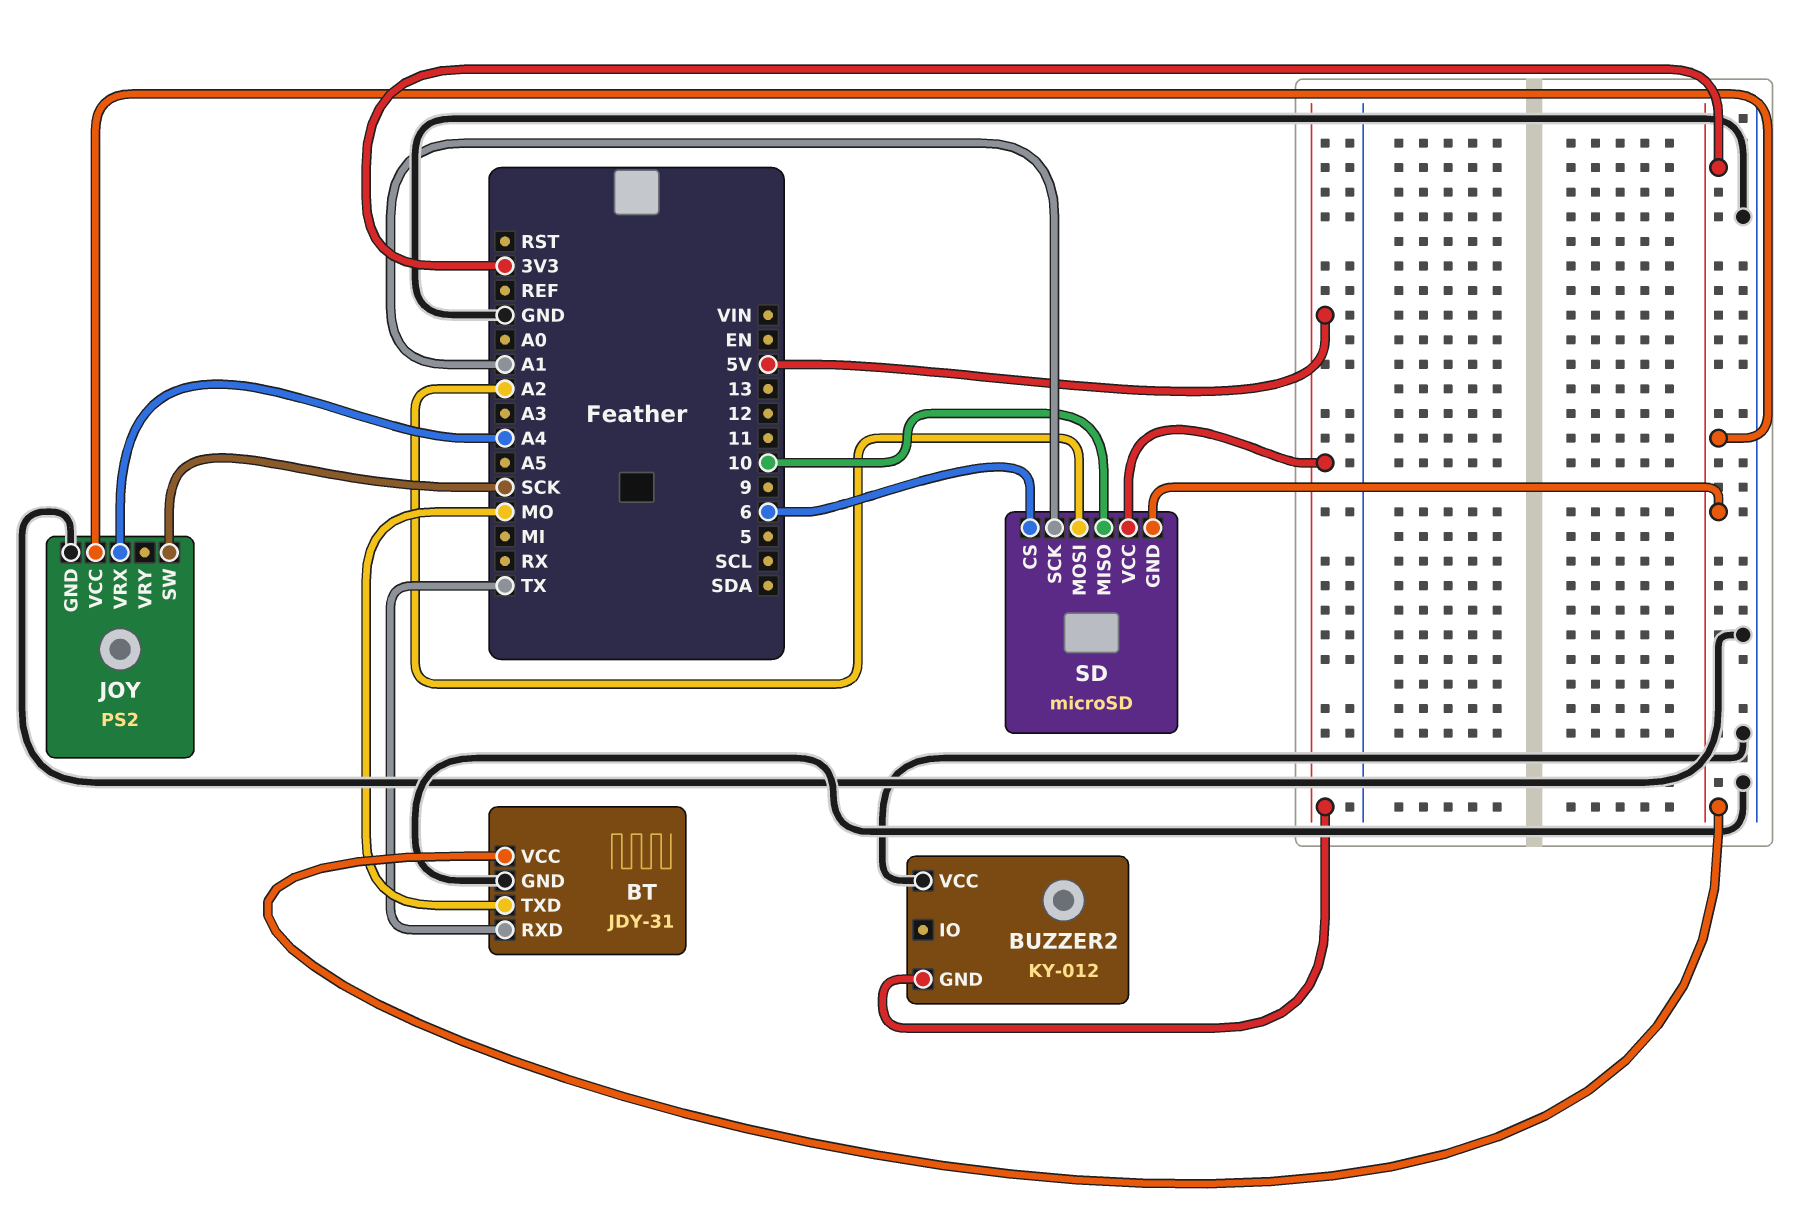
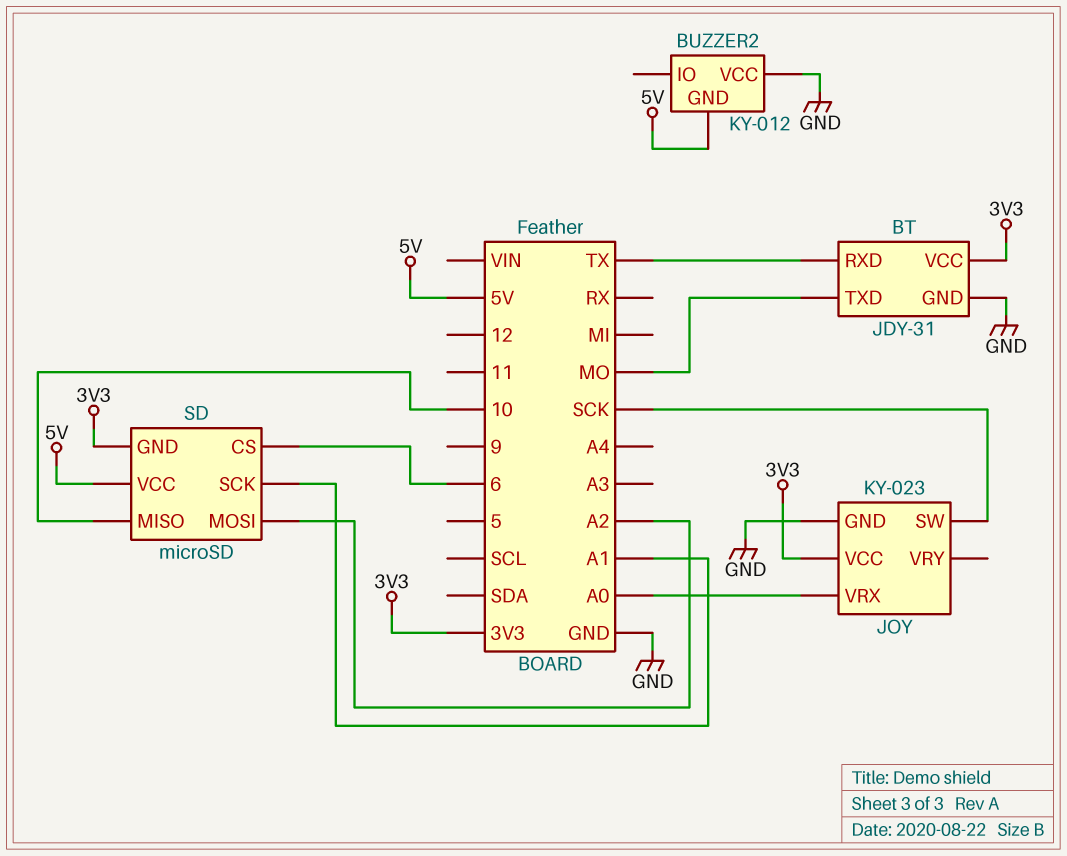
JOY: PS2 -> KY-023
JOY pin VRX: A4 -> A0

